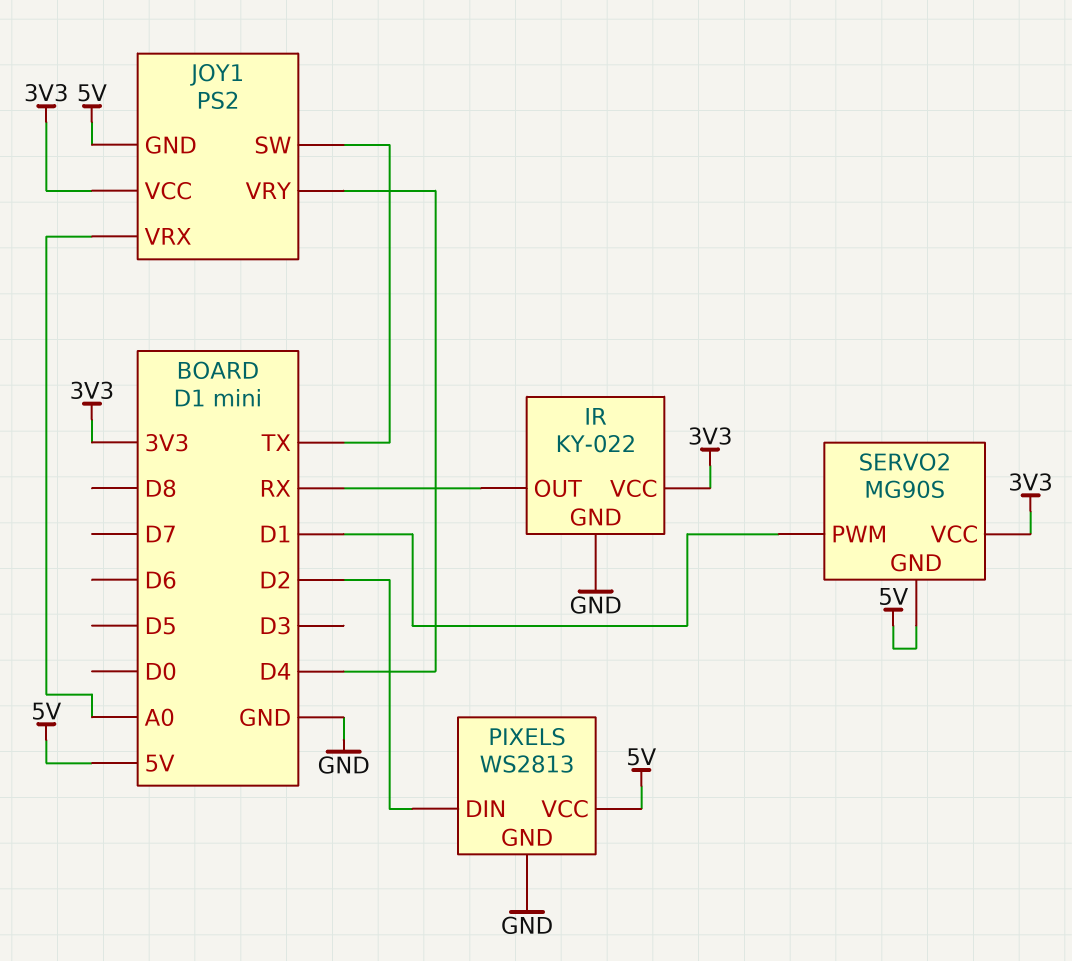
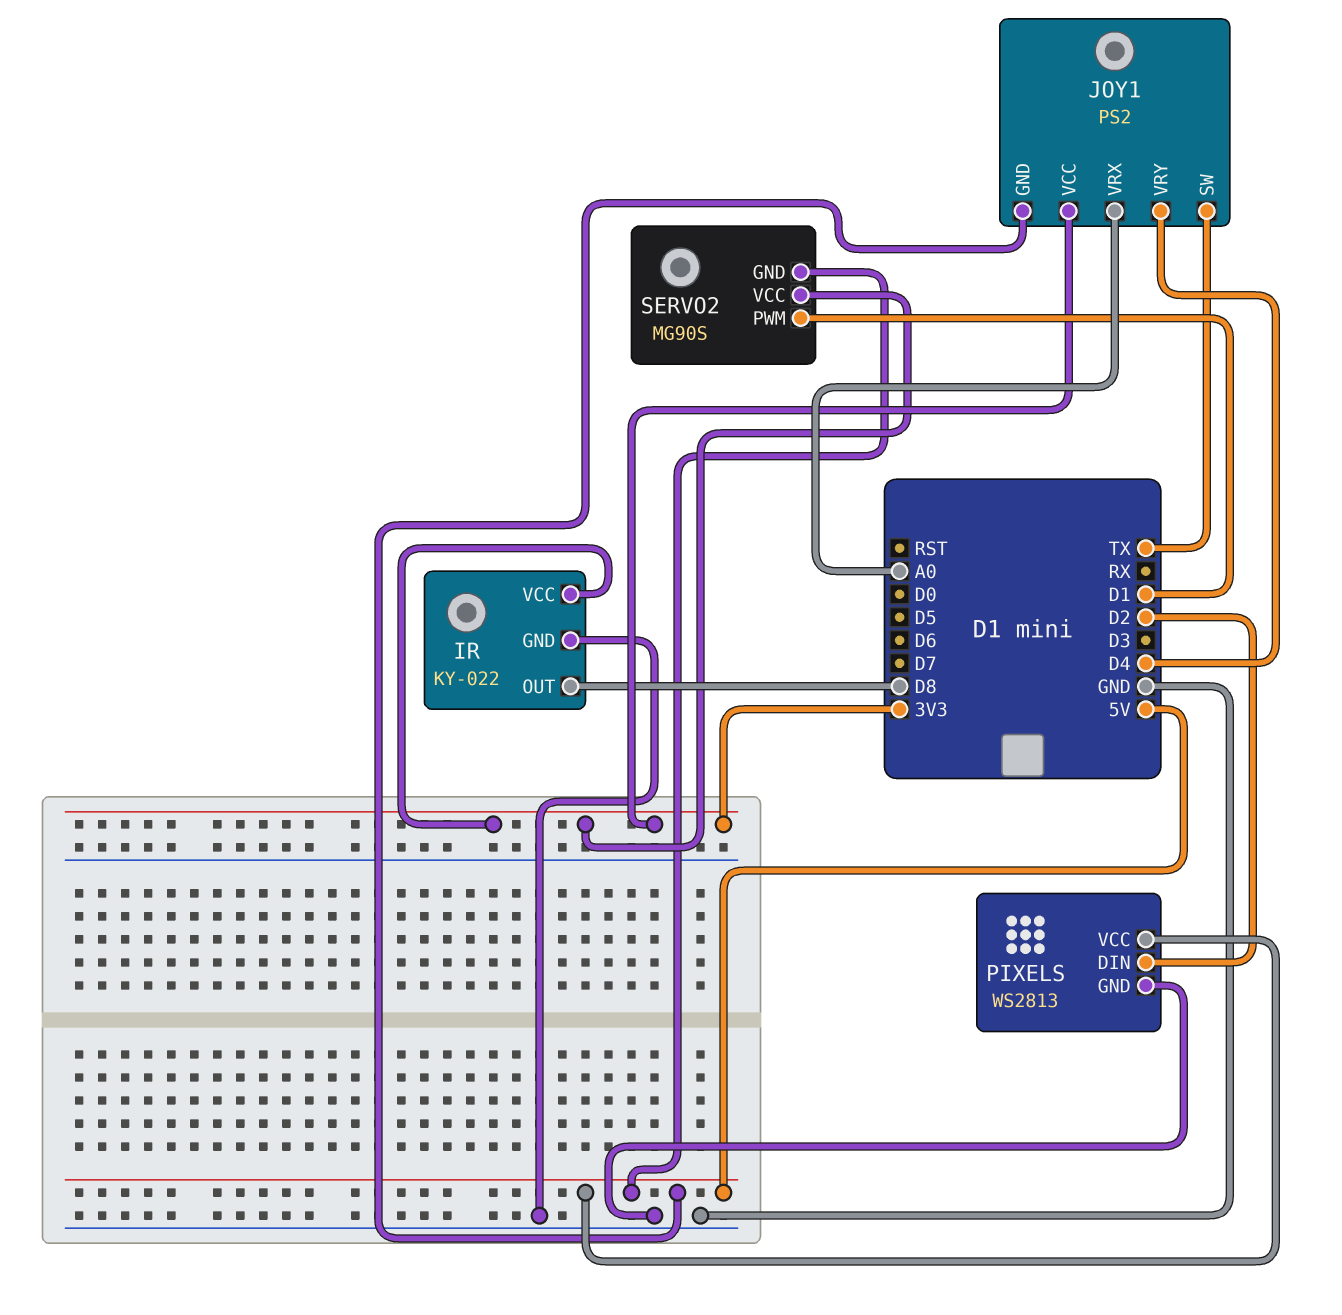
IR pin OUT: RX -> D8

